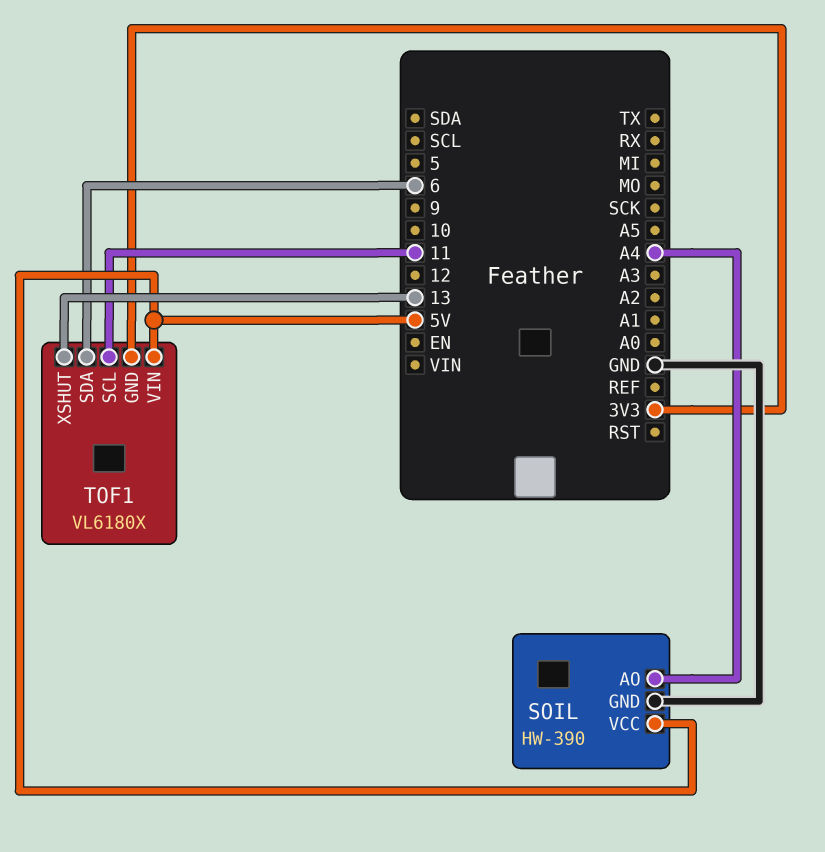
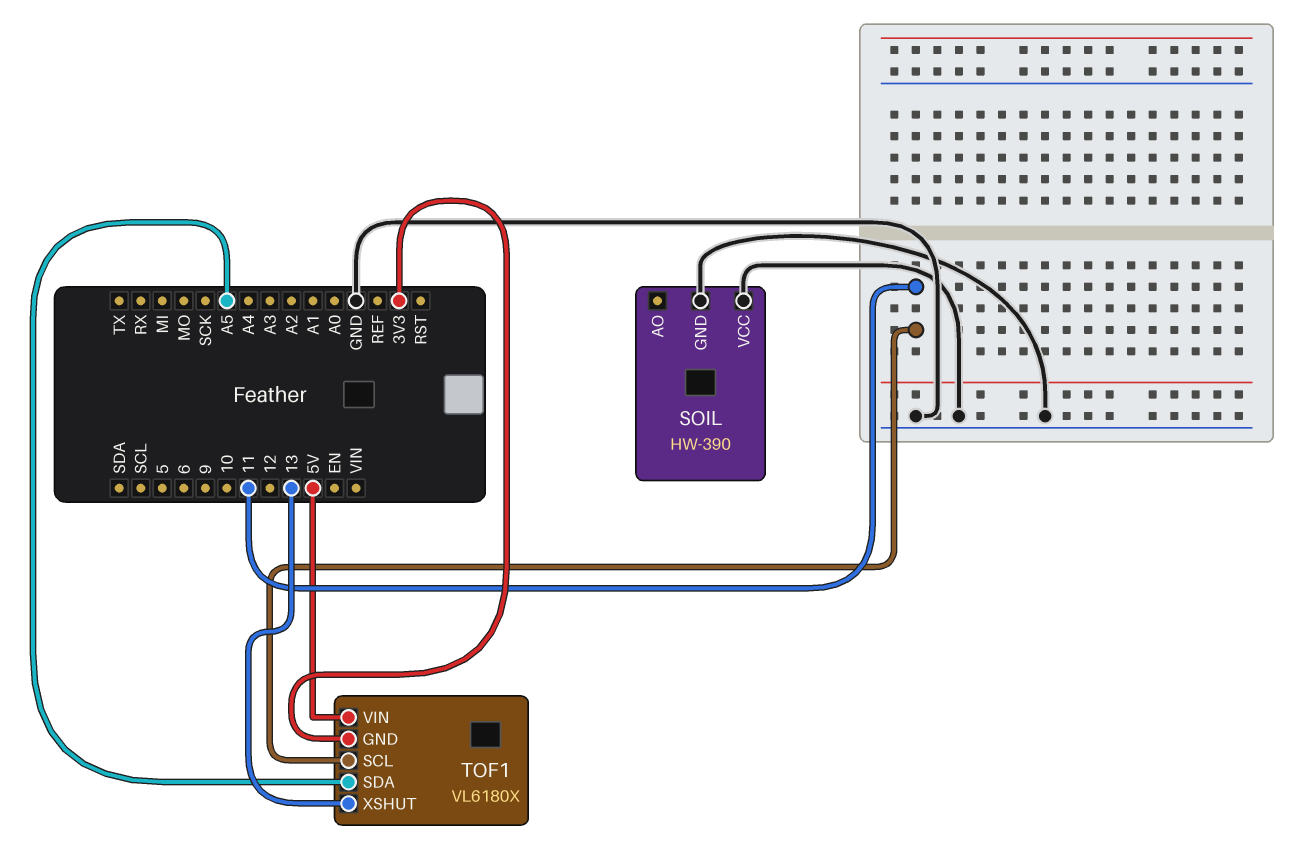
SOIL pin AO: A4 -> none
SOIL pin VCC: 5V -> GND
TOF1 pin SDA: 6 -> A5

